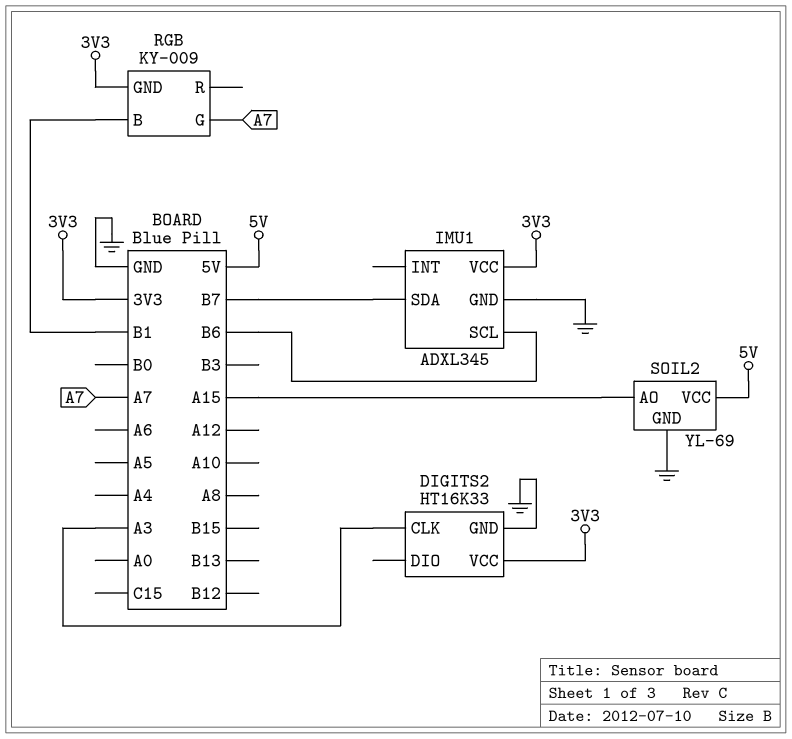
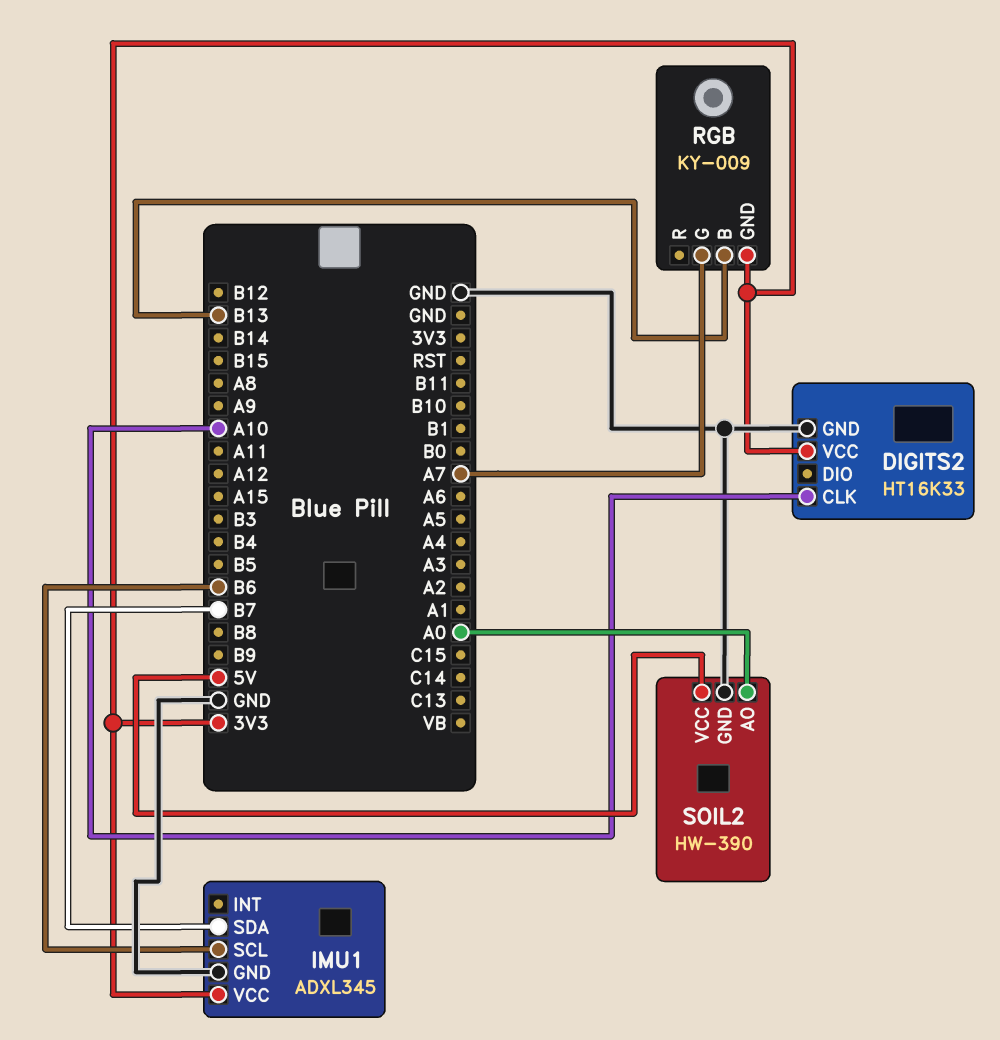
DIGITS2 pin CLK: A3 -> A10
RGB pin B: B1 -> B13
SOIL2: YL-69 -> HW-390
SOIL2 pin AO: A15 -> A0

